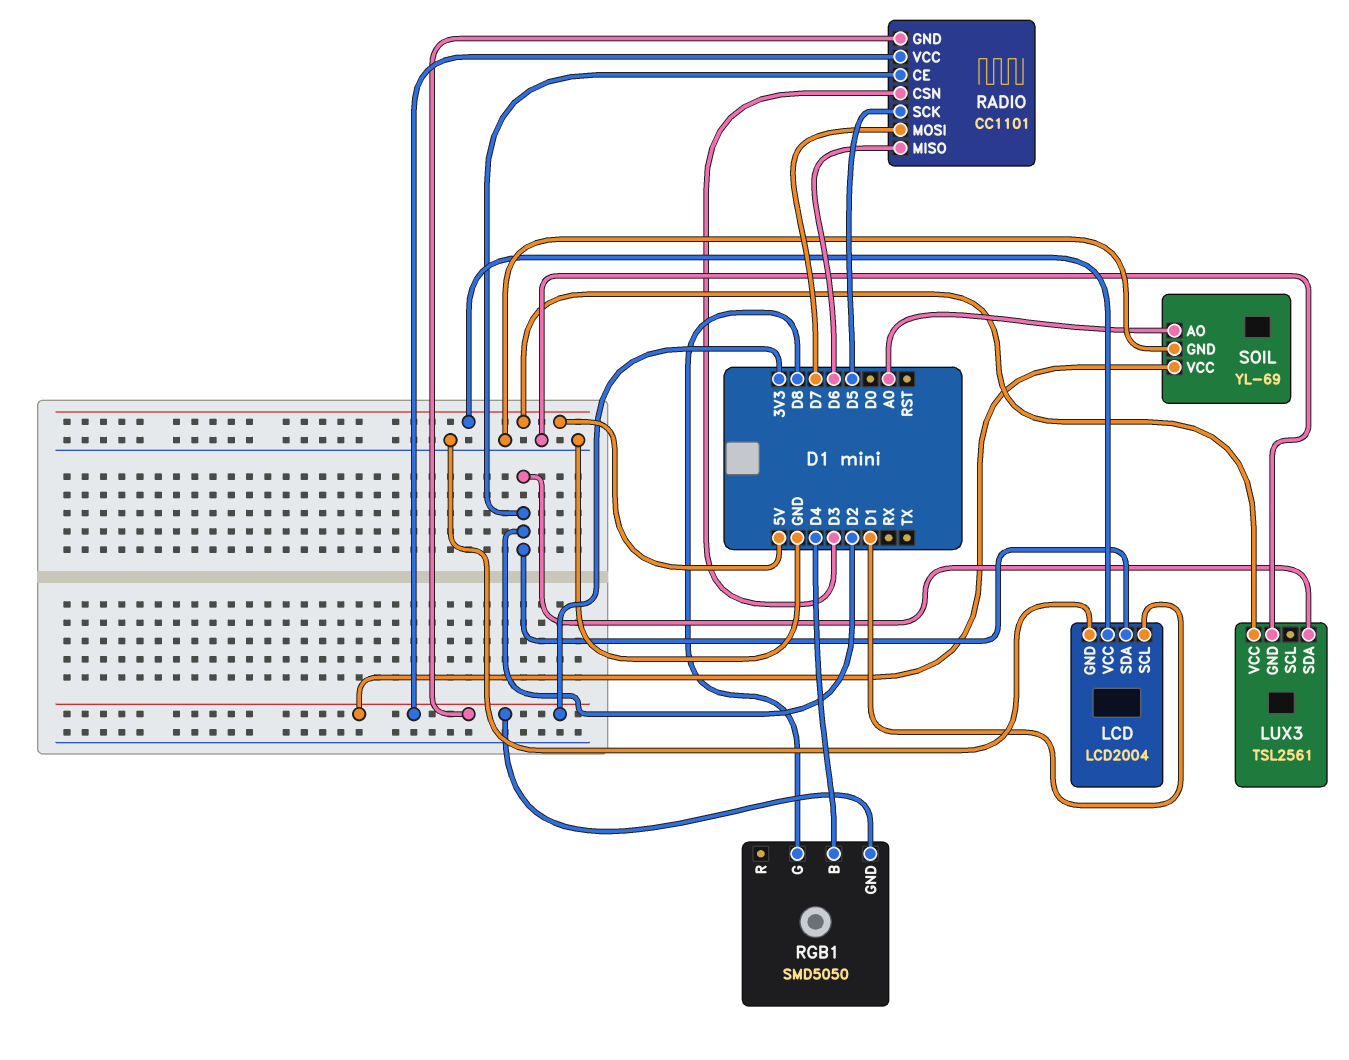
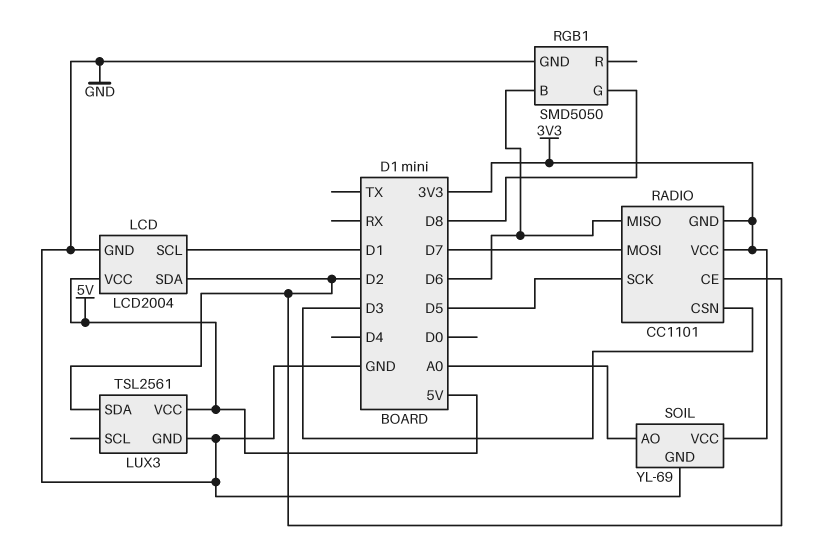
RGB1 pin B: D4 -> D6
RGB1 pin GND: 3V3 -> GND

